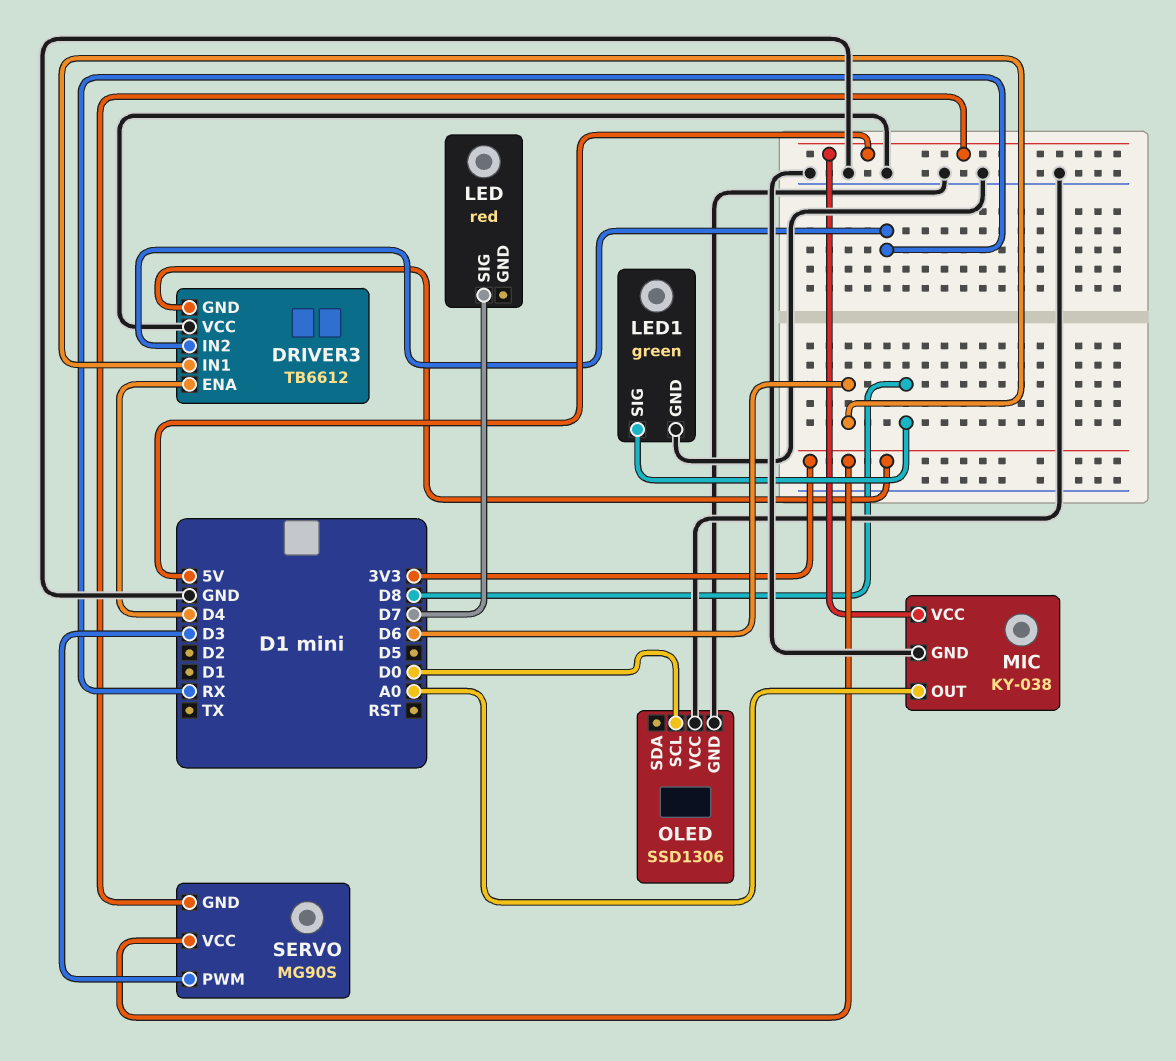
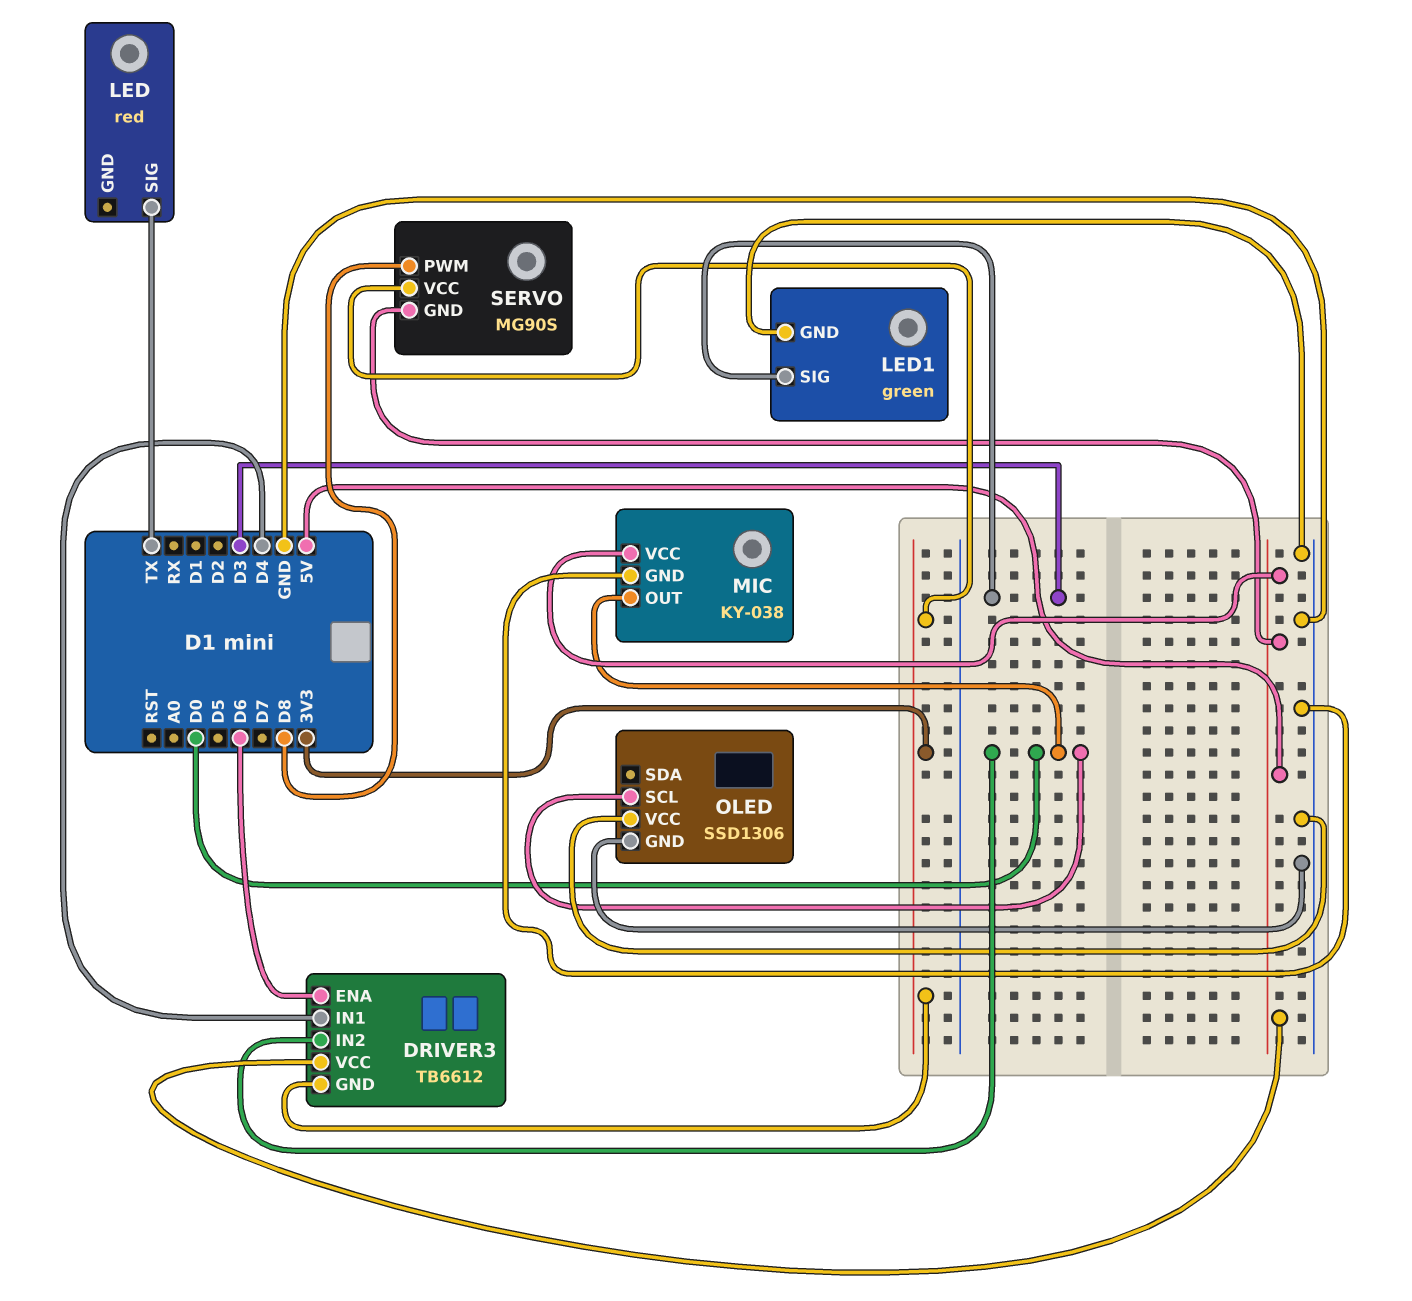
DRIVER3 pin ENA: D4 -> D6
DRIVER3 pin IN1: D6 -> D4
DRIVER3 pin IN2: RX -> D0
DRIVER3 pin VCC: GND -> 5V
LED pin SIG: D7 -> TX
LED1 pin SIG: D8 -> D3
MIC pin OUT: A0 -> D0
SERVO pin PWM: D3 -> D8

